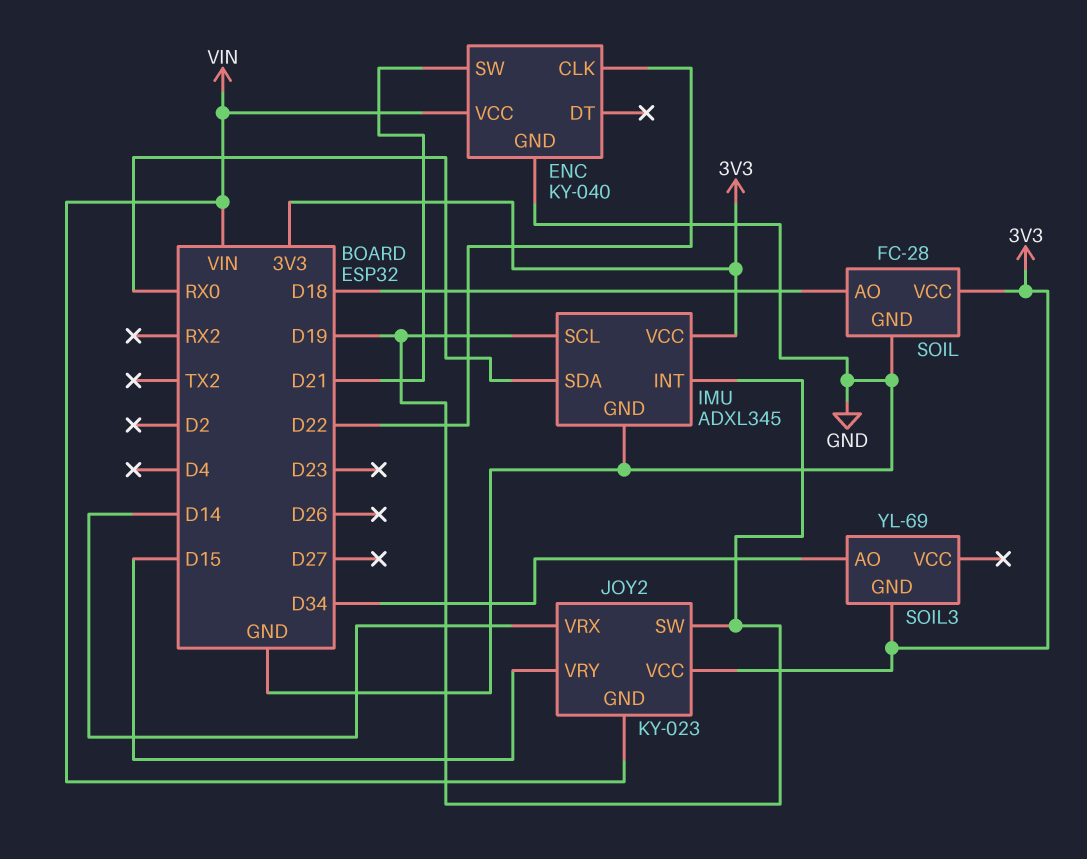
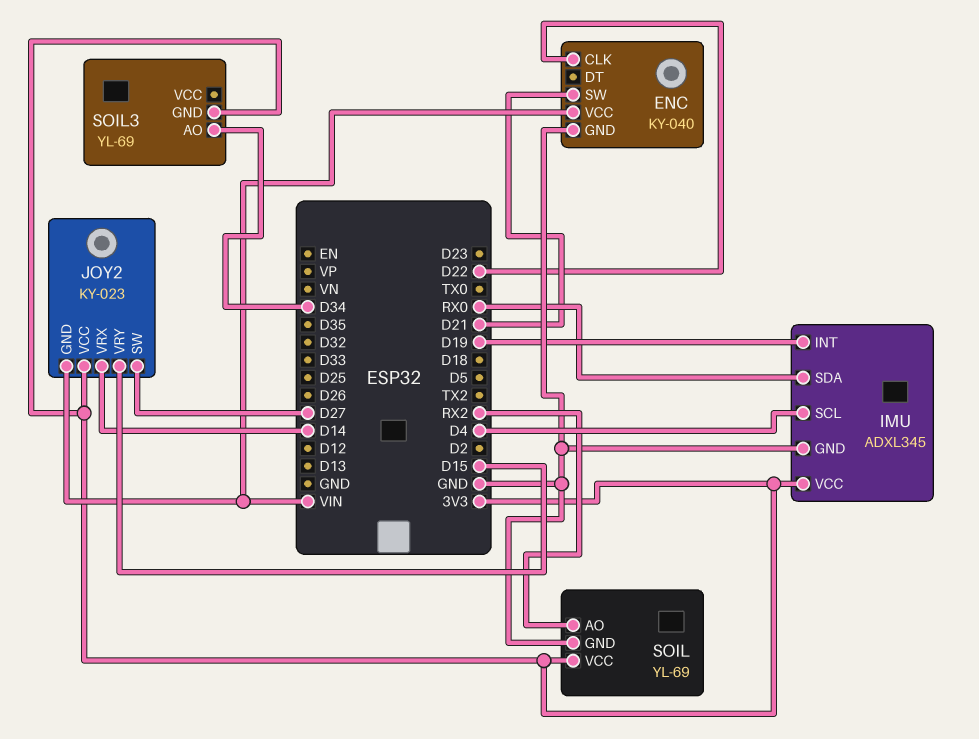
IMU pin SCL: D19 -> D4
JOY2 pin SW: D19 -> D27
SOIL: FC-28 -> YL-69
SOIL pin AO: D18 -> RX2

